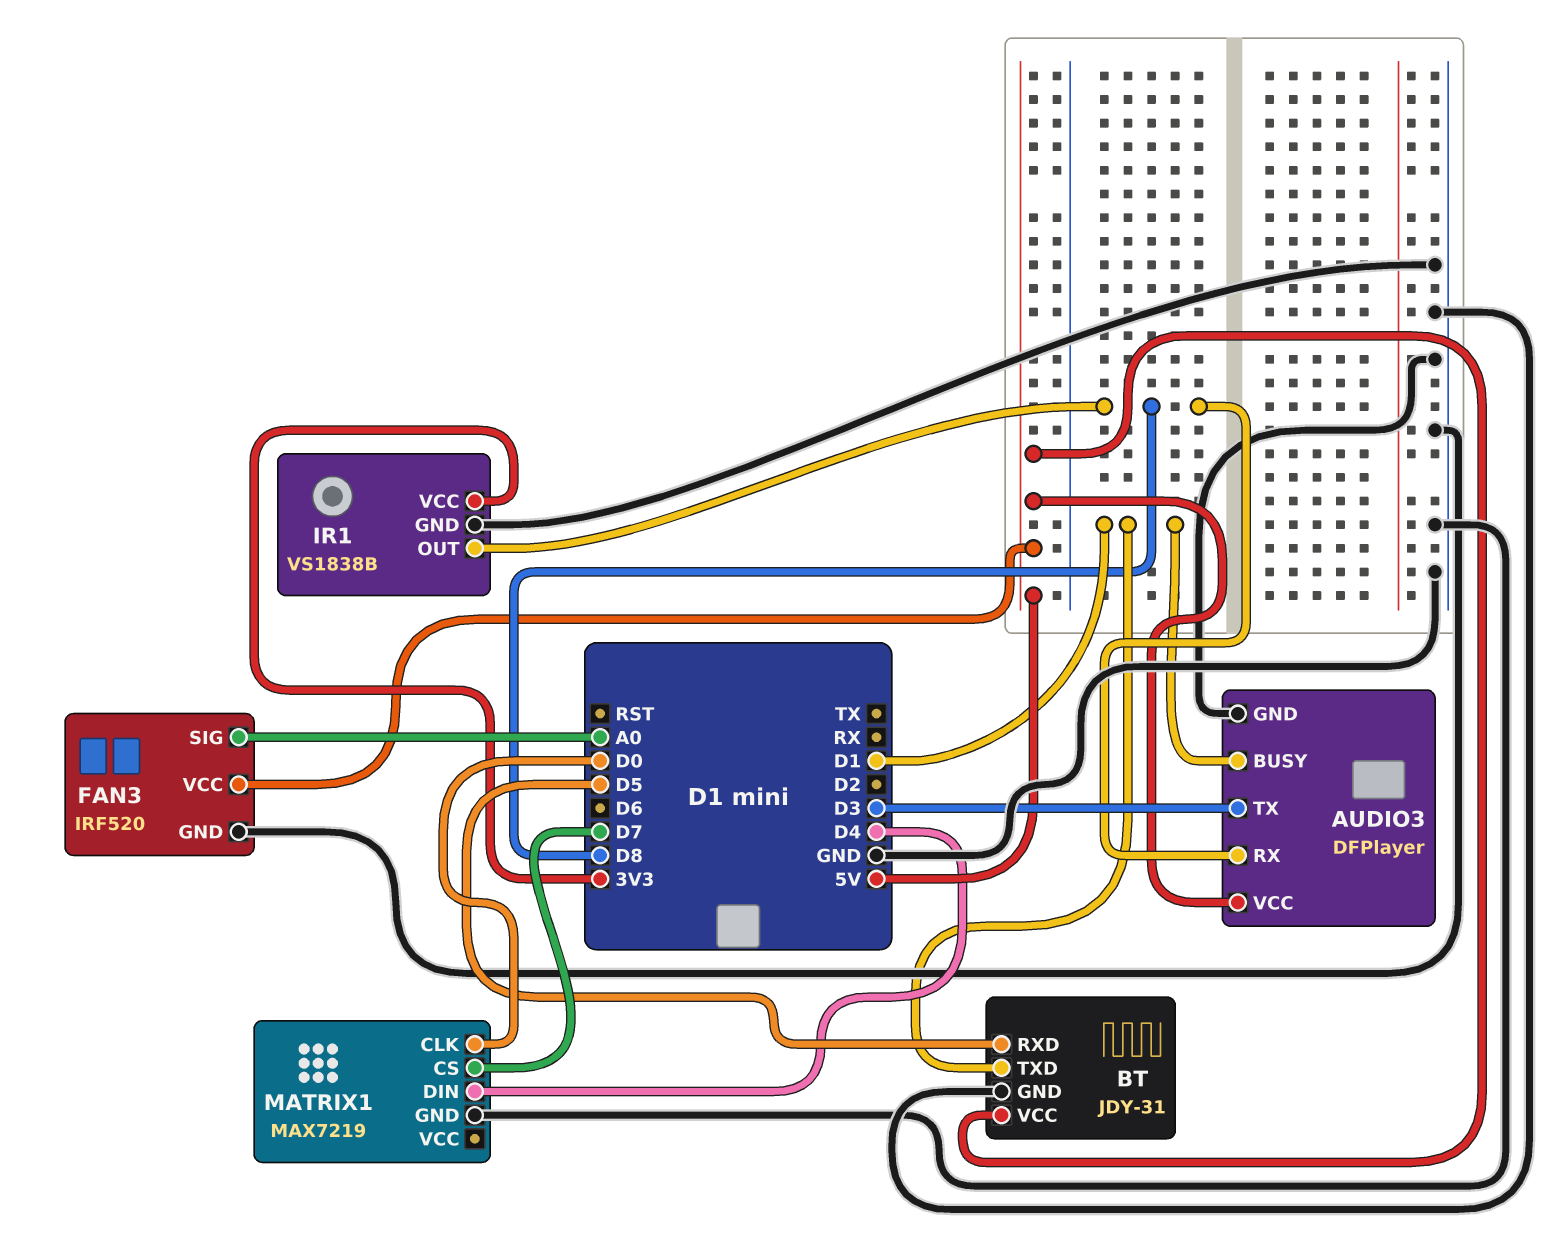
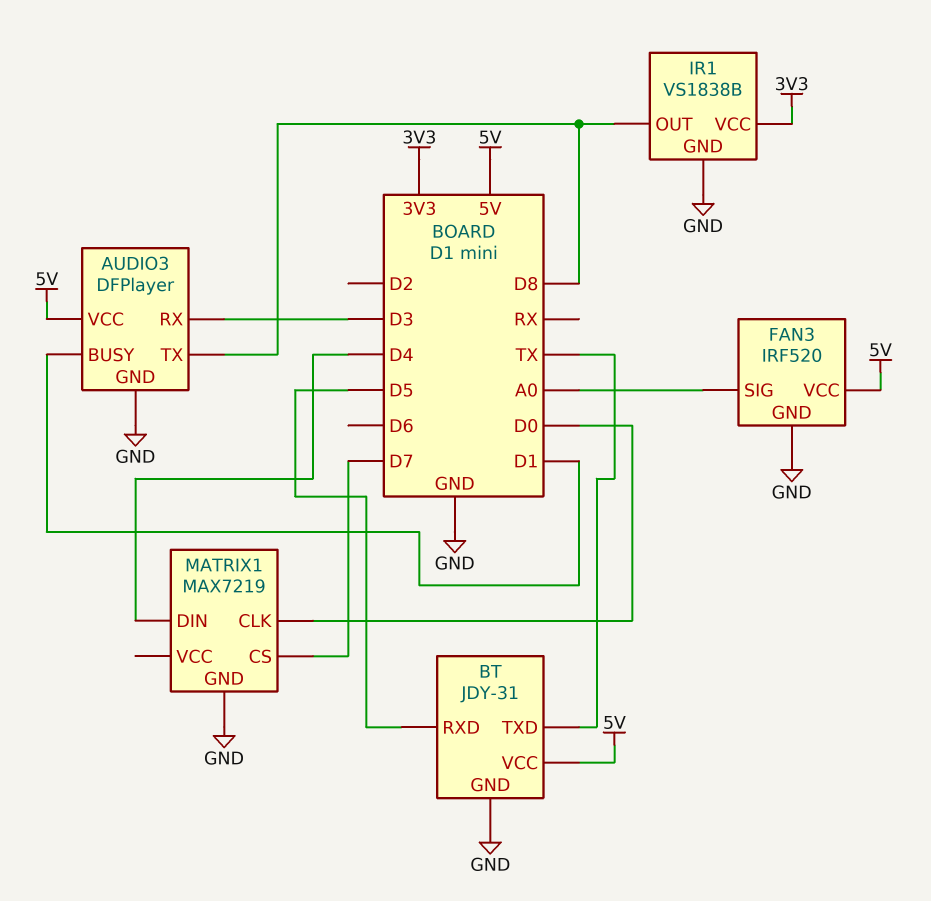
AUDIO3 pin RX: D8 -> D3
AUDIO3 pin TX: D3 -> D8
BT pin TXD: D1 -> TX

